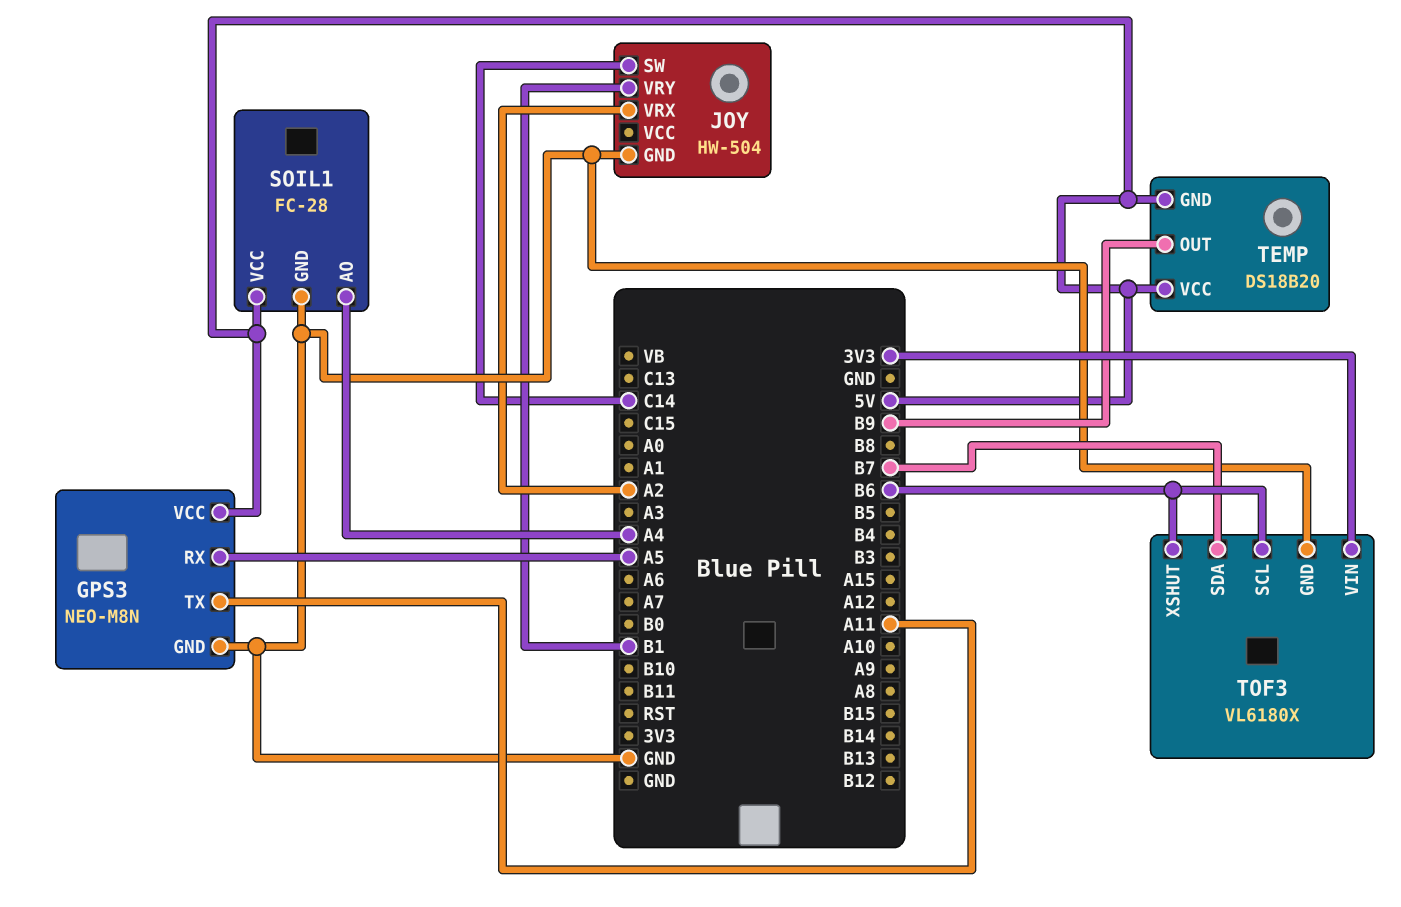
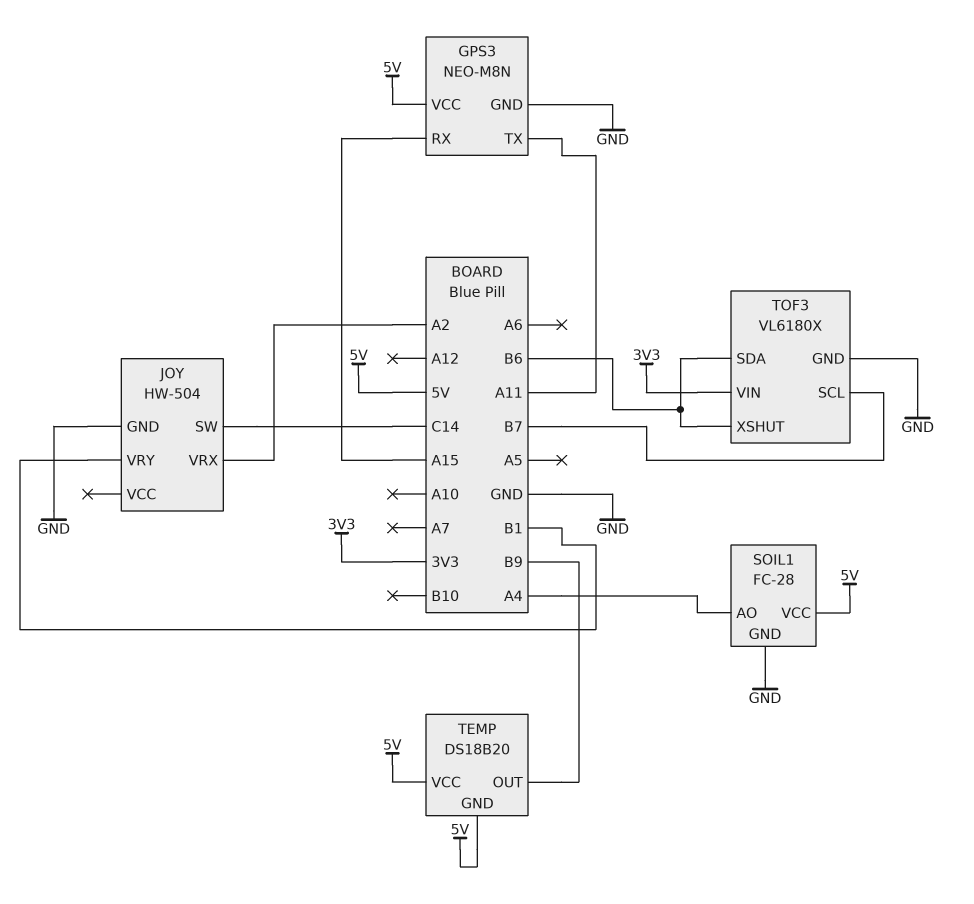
GPS3 pin RX: A5 -> A15
TOF3 pin SCL: B6 -> B7
TOF3 pin SDA: B7 -> B6

